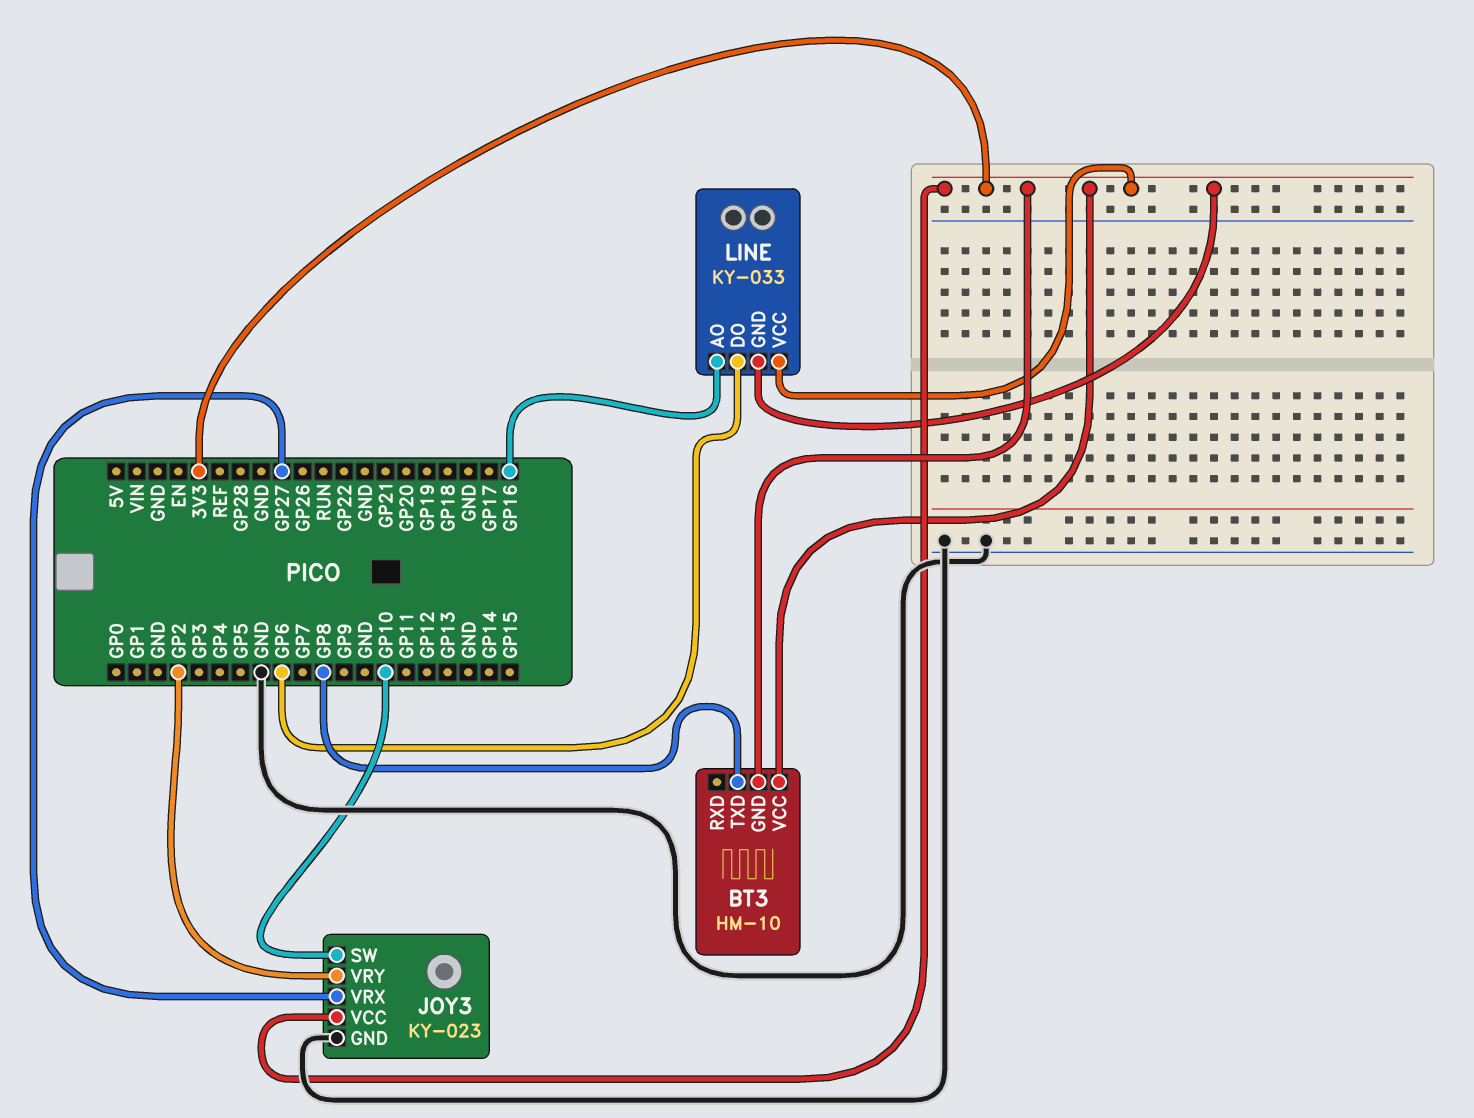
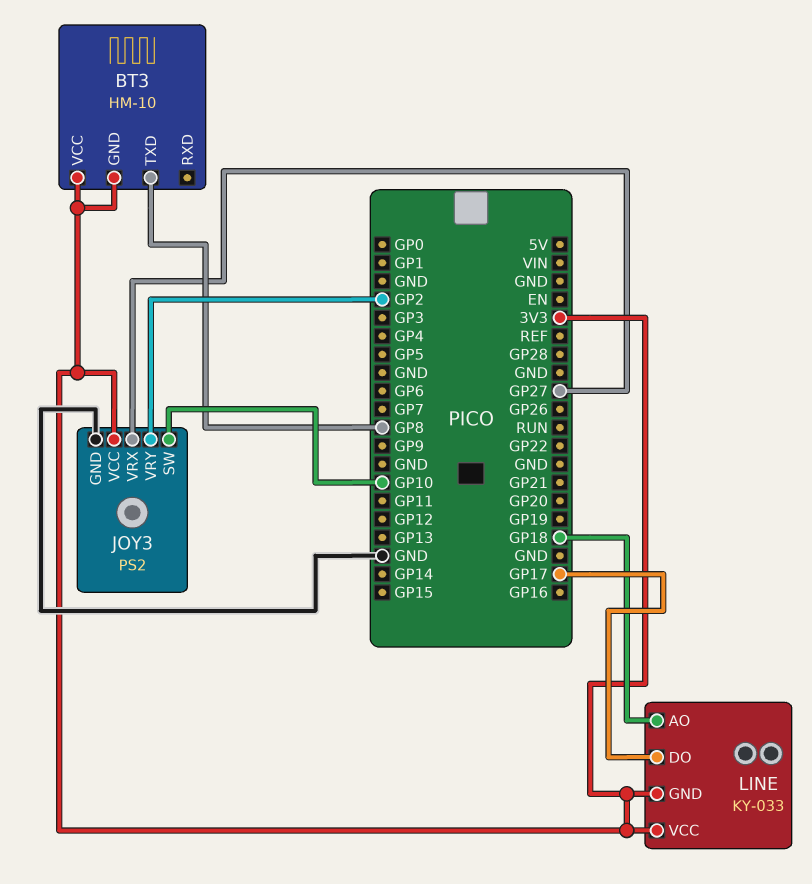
JOY3: KY-023 -> PS2
LINE pin AO: GP16 -> GP18
LINE pin DO: GP6 -> GP17

